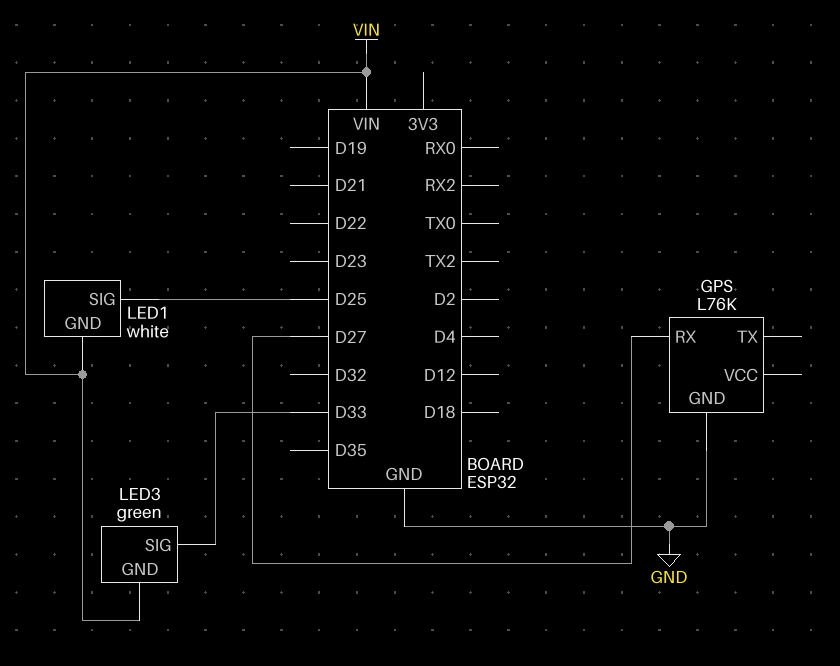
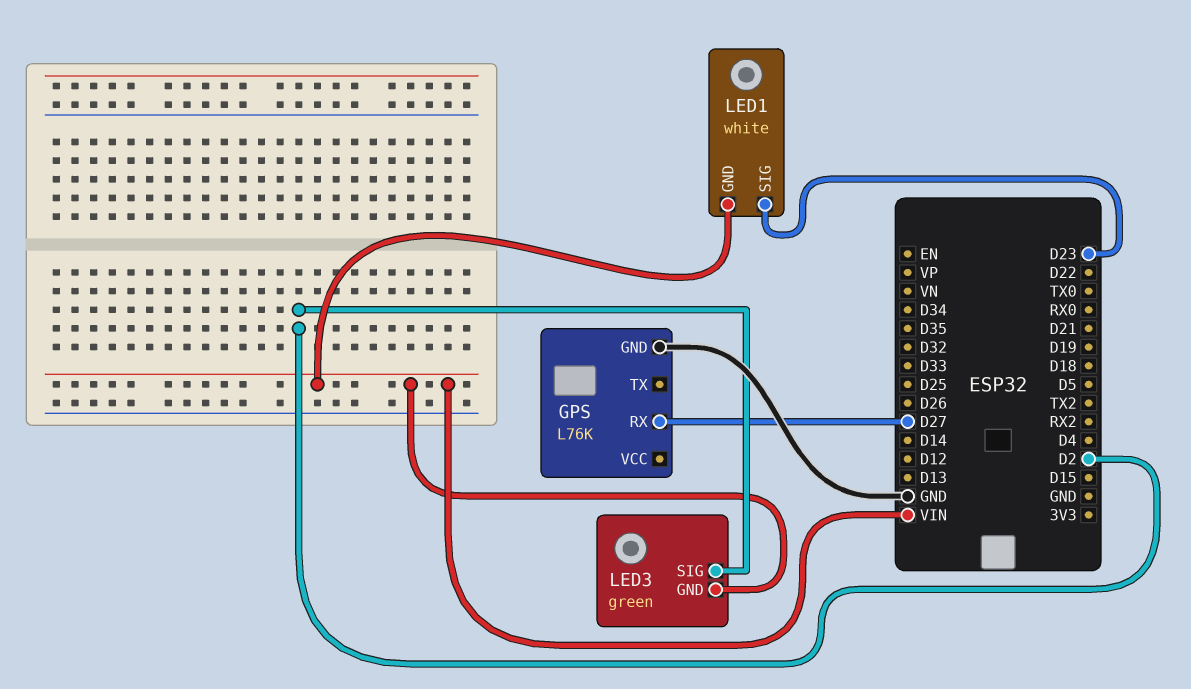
LED1 pin SIG: D25 -> D23
LED3 pin SIG: D33 -> D2

